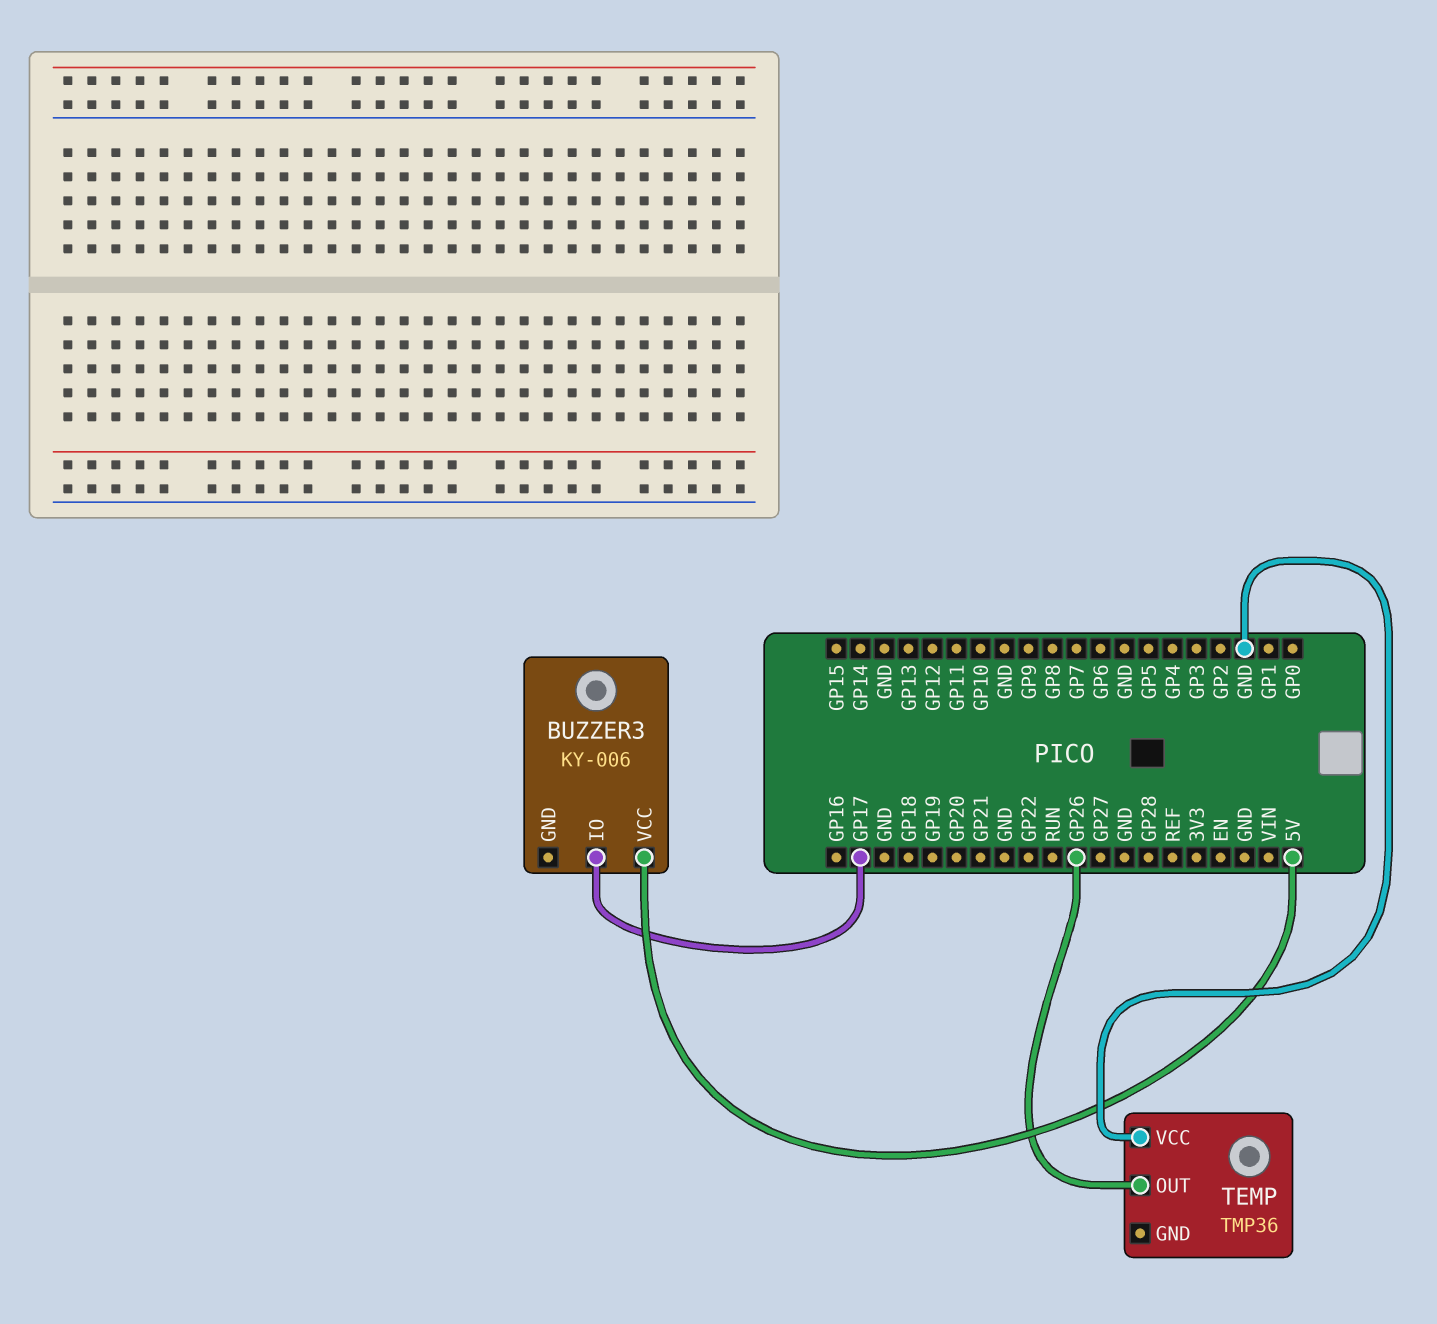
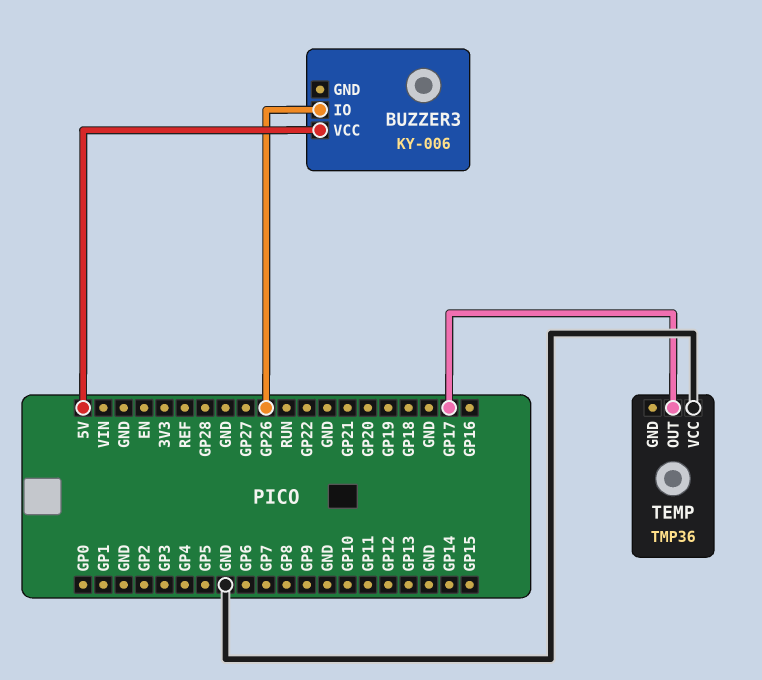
BUZZER3 pin IO: GP17 -> GP26
TEMP pin OUT: GP26 -> GP17

